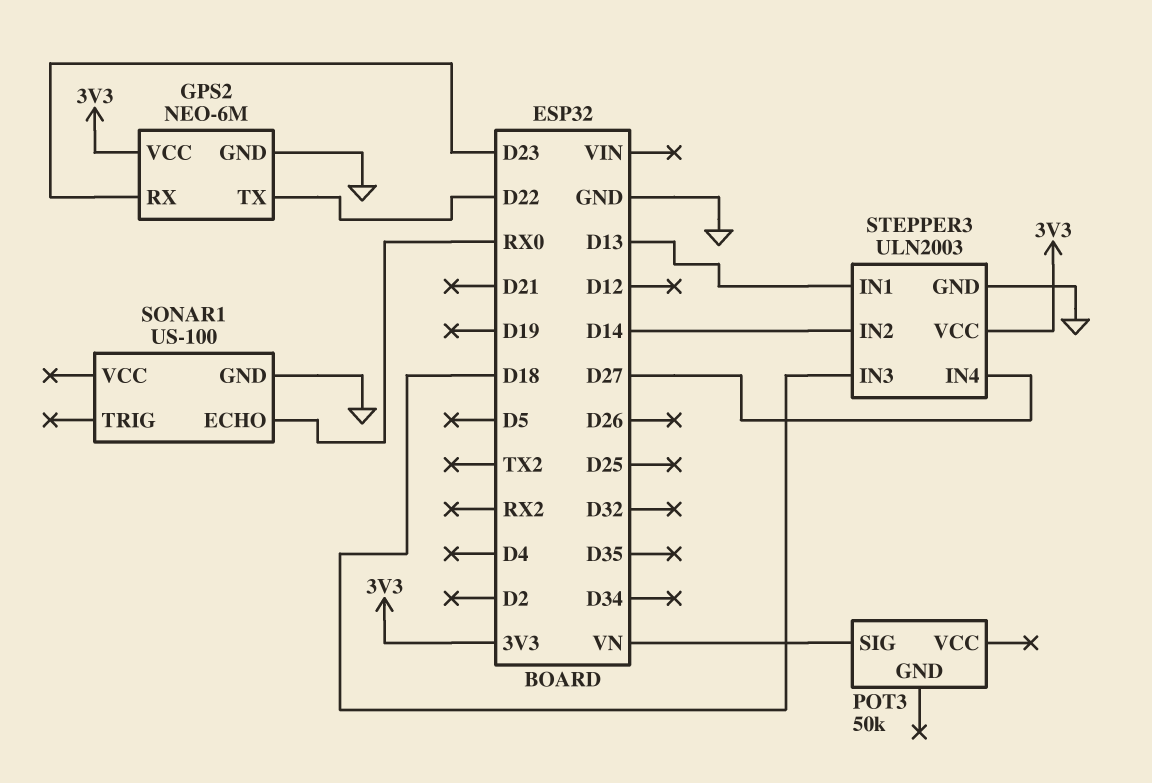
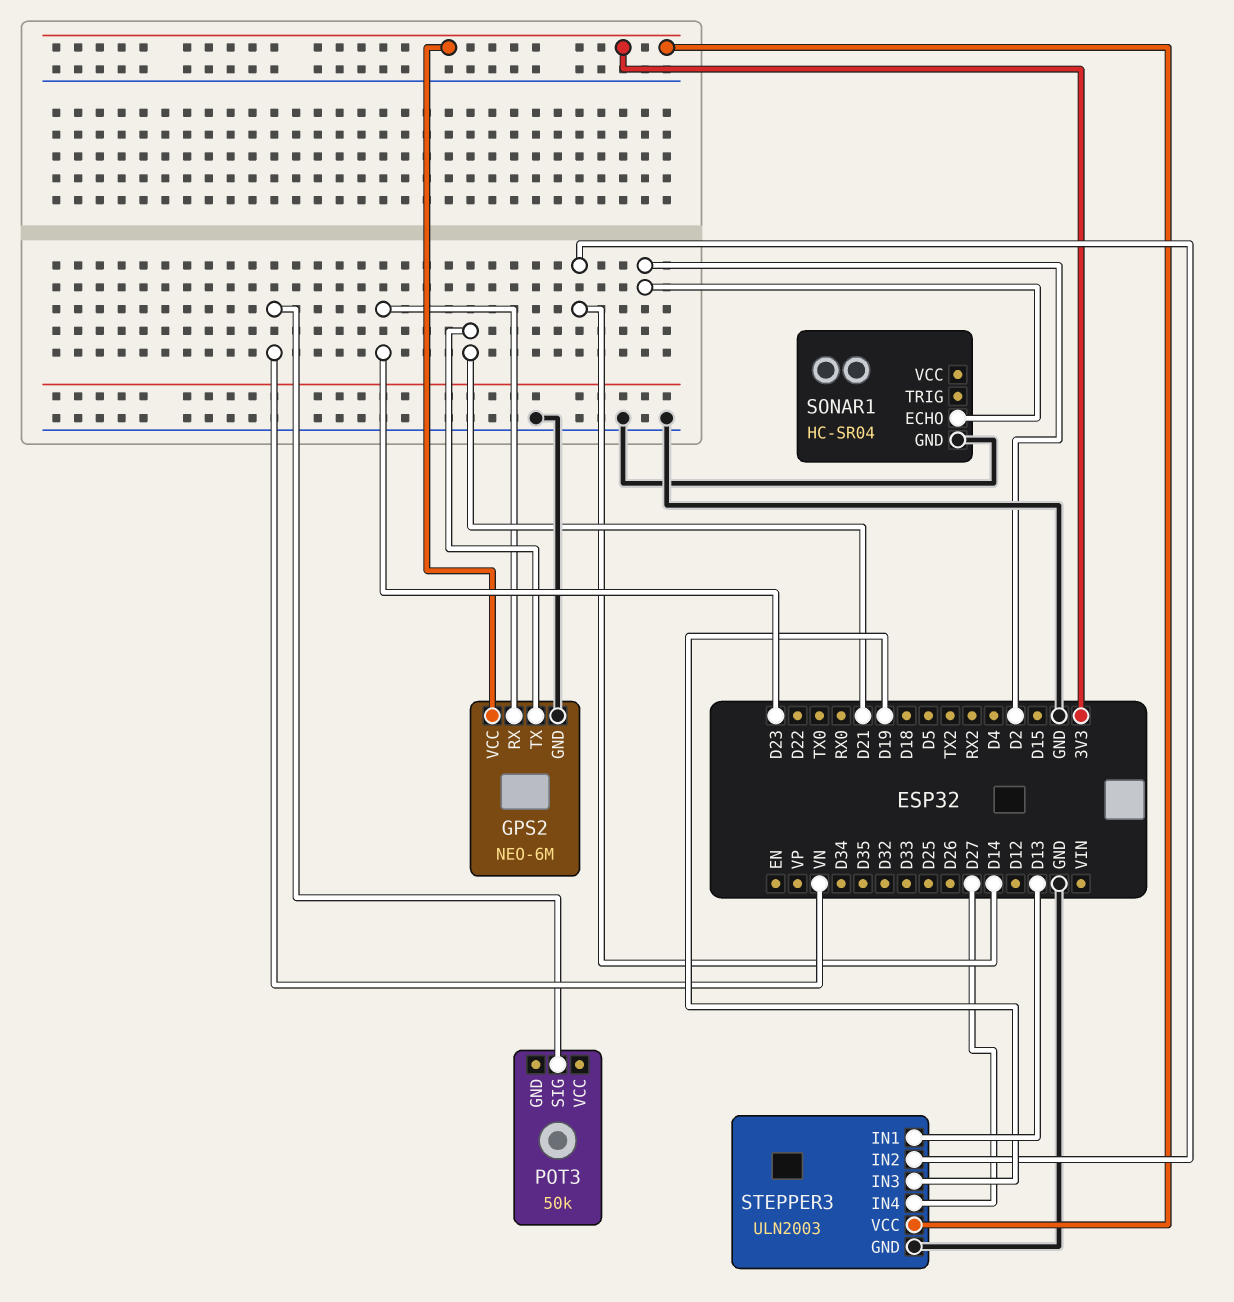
GPS2 pin TX: D22 -> D21
SONAR1: US-100 -> HC-SR04
SONAR1 pin ECHO: RX0 -> D2
STEPPER3 pin IN3: D18 -> D19

